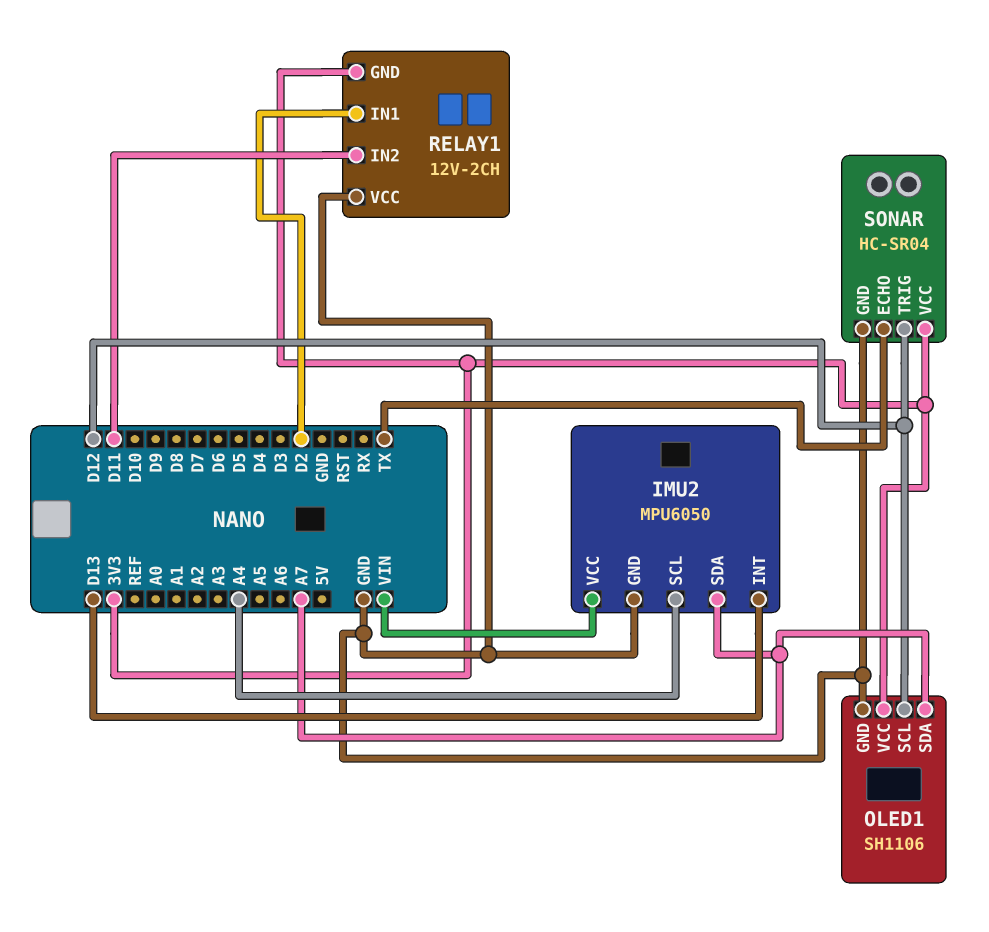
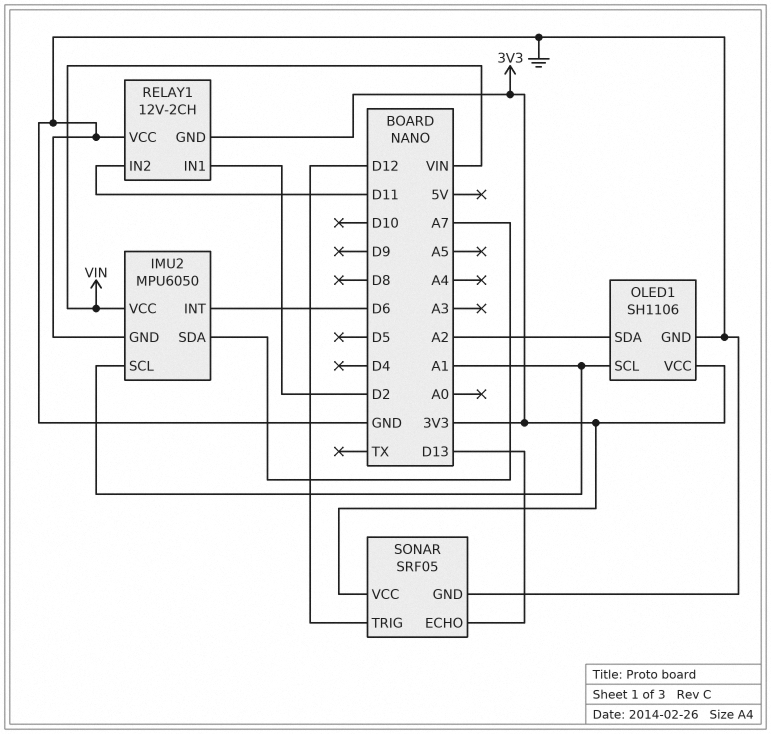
IMU2 pin INT: D13 -> D6
IMU2 pin SCL: A4 -> A1
OLED1 pin SCL: D12 -> A1
OLED1 pin SDA: A7 -> A2
SONAR: HC-SR04 -> SRF05
SONAR pin ECHO: TX -> D13

